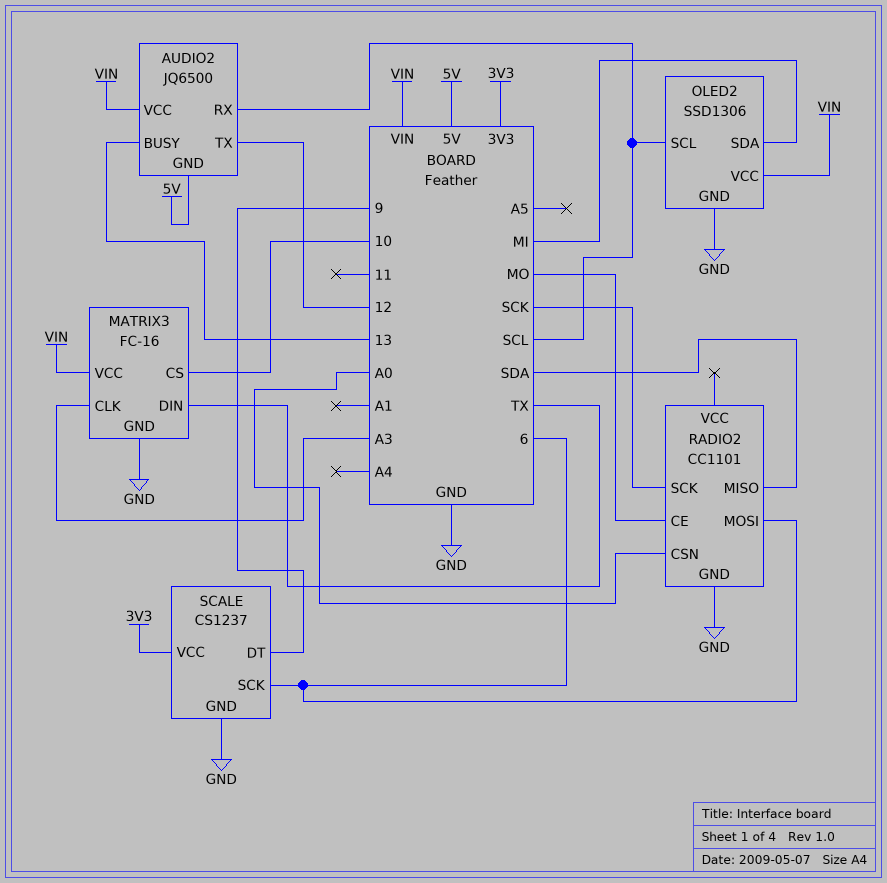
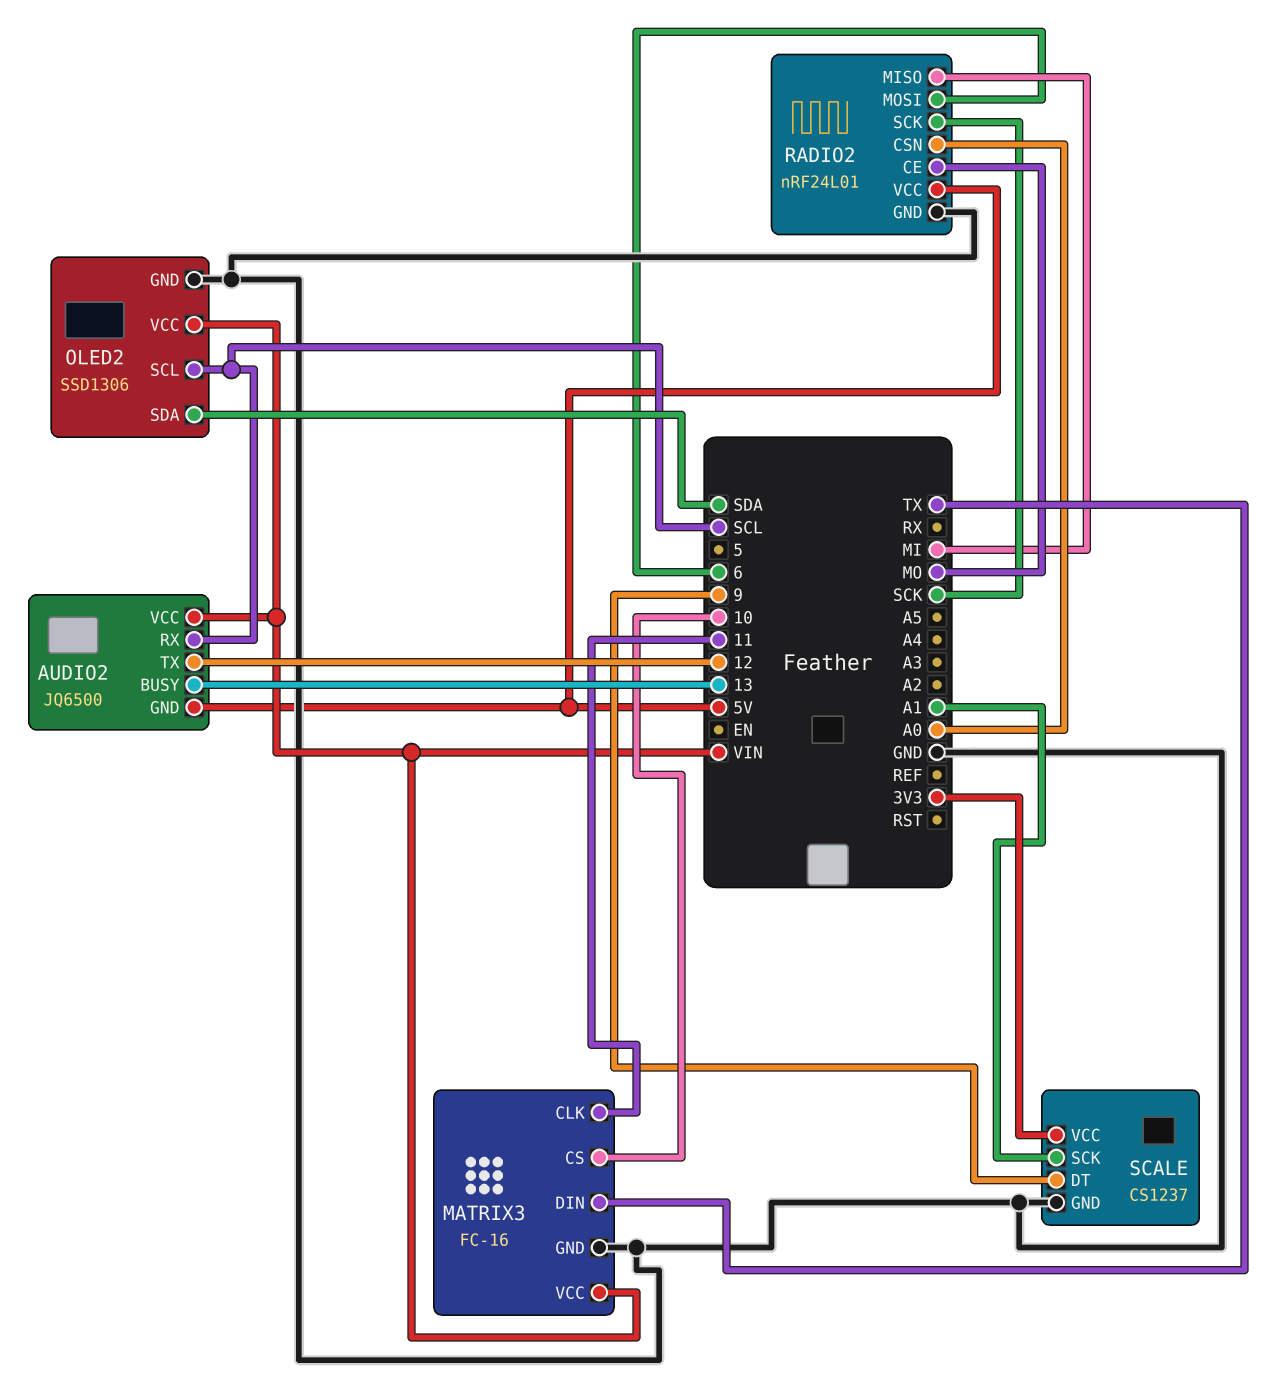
MATRIX3 pin CLK: A3 -> 11
OLED2 pin SDA: MI -> SDA
RADIO2: CC1101 -> nRF24L01
RADIO2 pin MISO: SDA -> MI
RADIO2 pin VCC: none -> 5V
SCALE pin SCK: 6 -> A1

